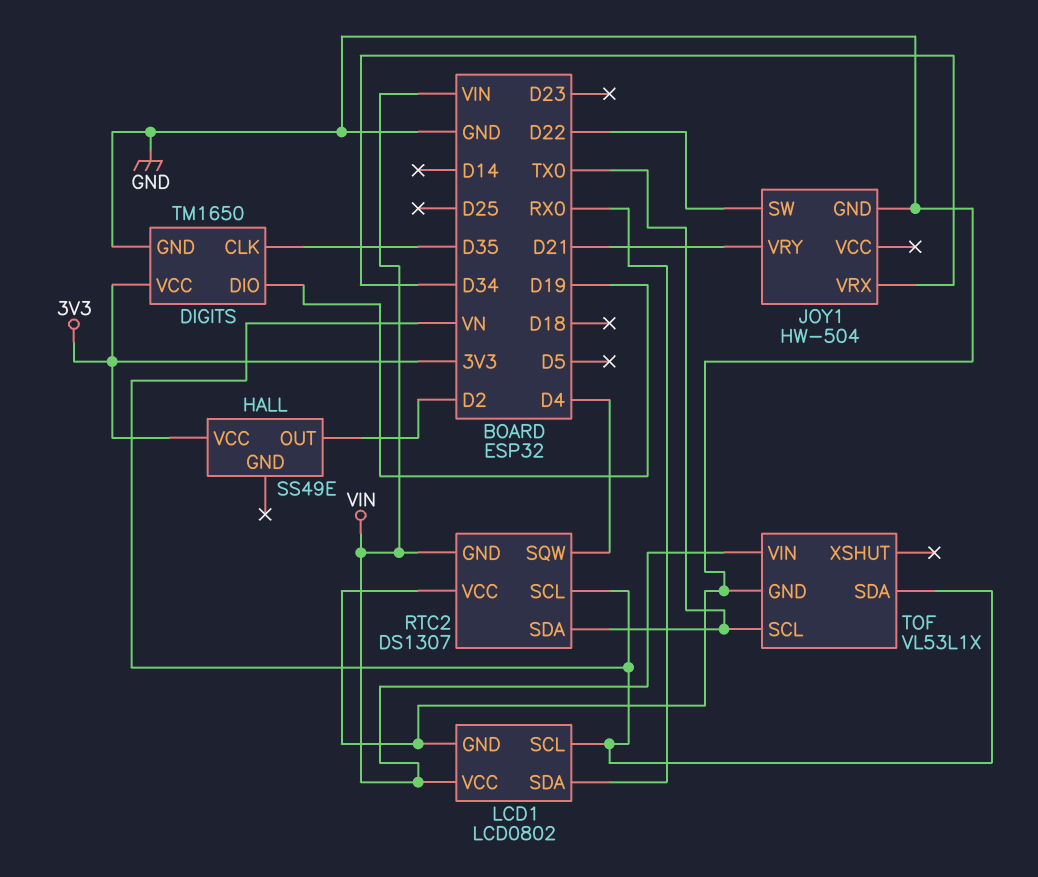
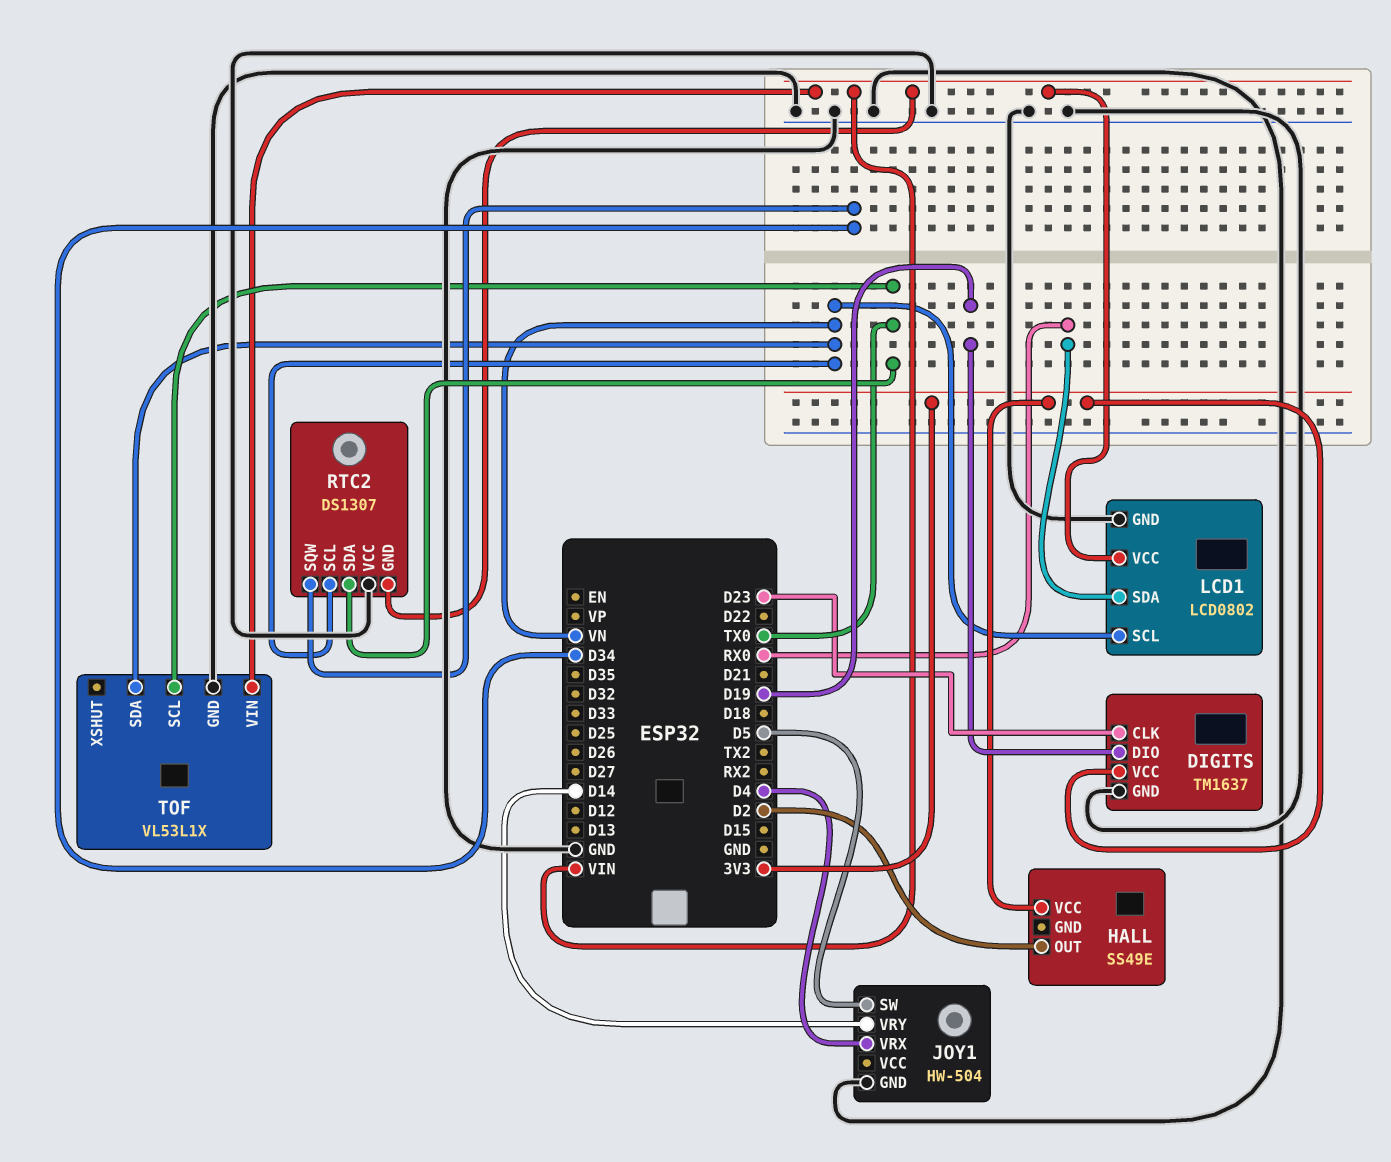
DIGITS: TM1650 -> TM1637
DIGITS pin CLK: D35 -> D23
JOY1 pin SW: D22 -> D5
JOY1 pin VRX: D34 -> D4
JOY1 pin VRY: D21 -> D14
RTC2 pin SQW: D4 -> D34

